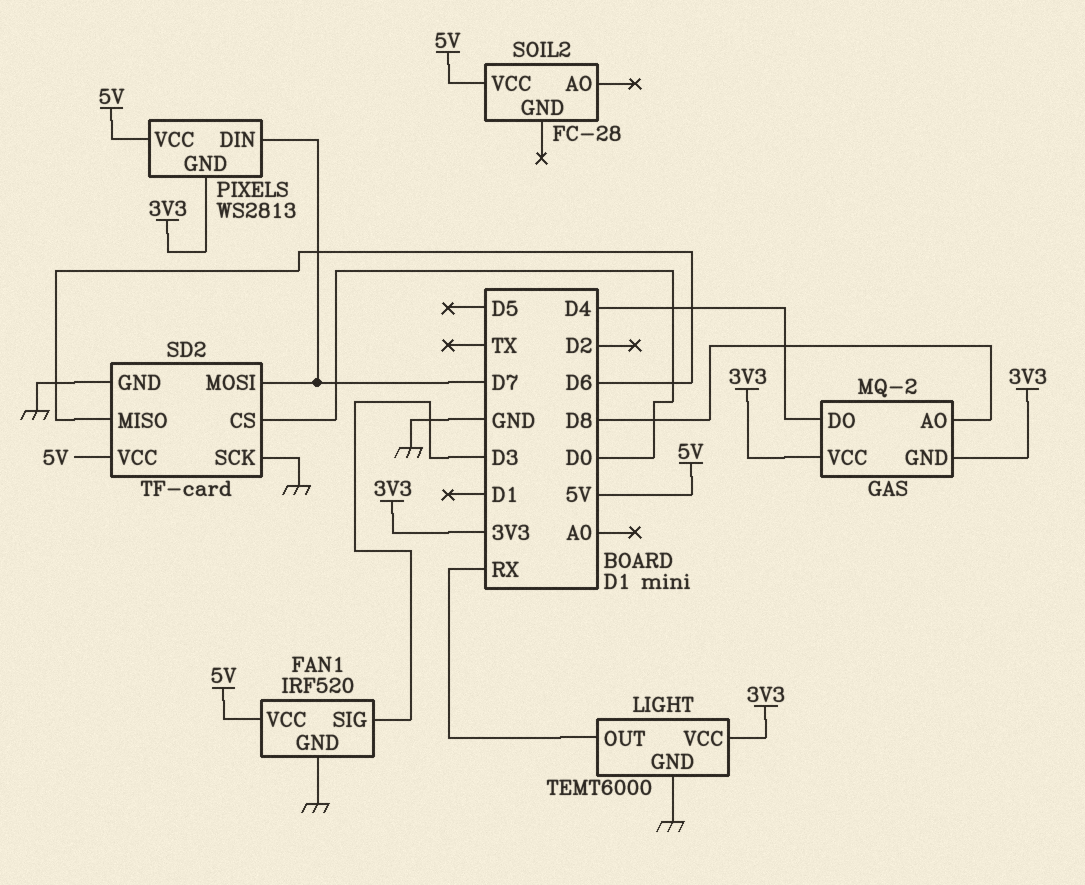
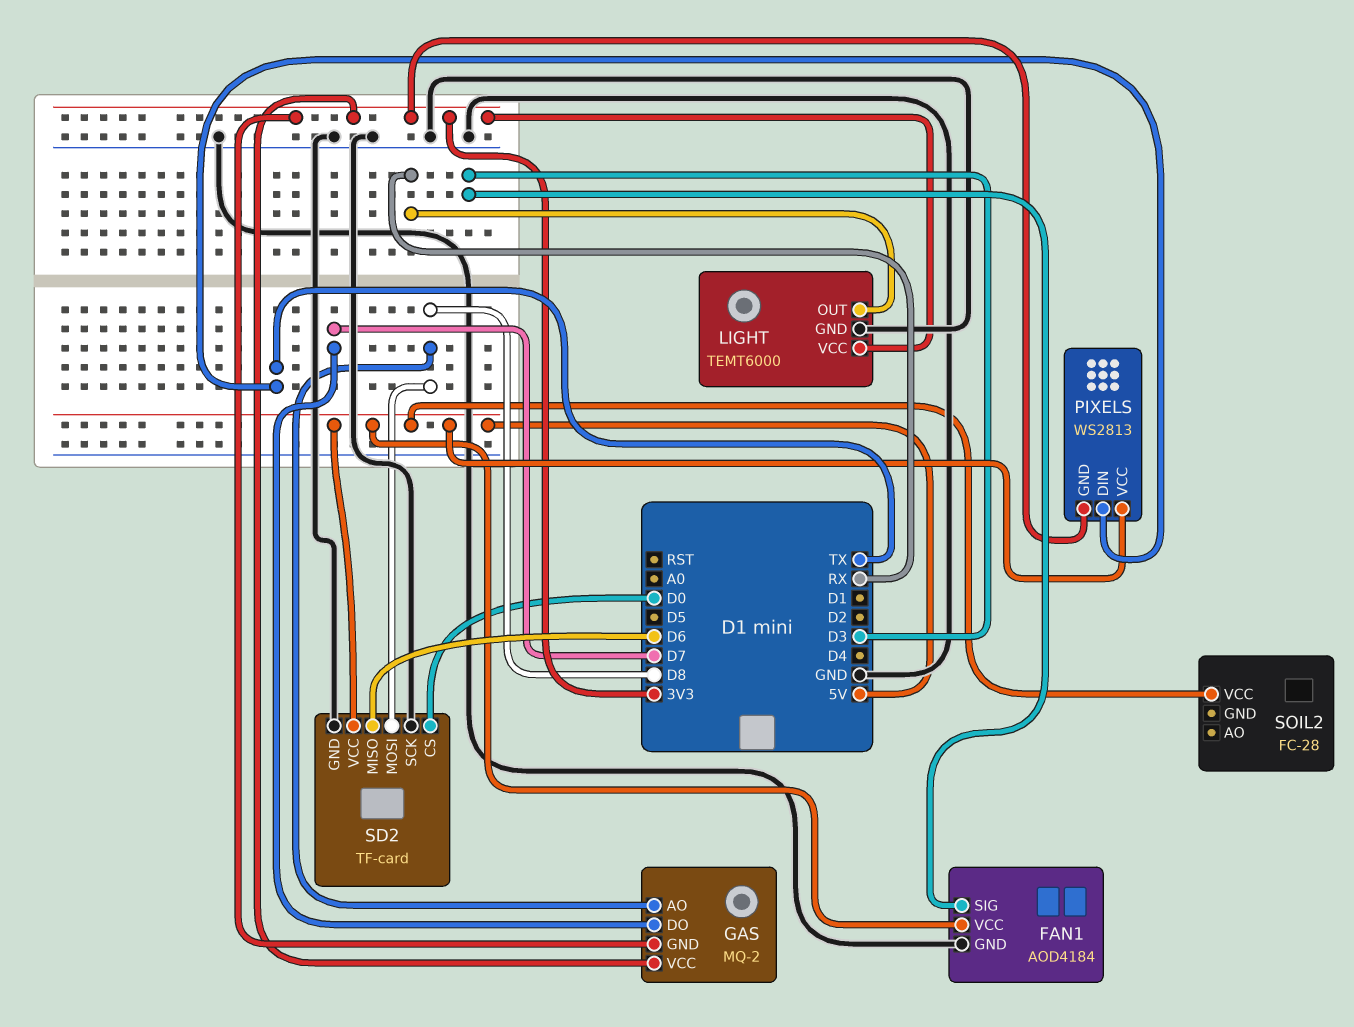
FAN1: IRF520 -> AOD4184
GAS pin DO: D4 -> D7
PIXELS pin DIN: D7 -> TX
SD2 pin MOSI: D7 -> D8

